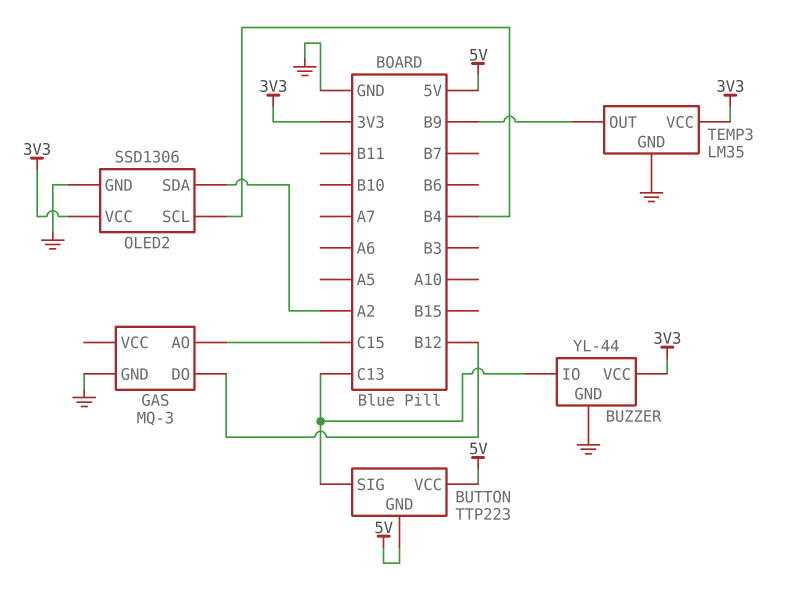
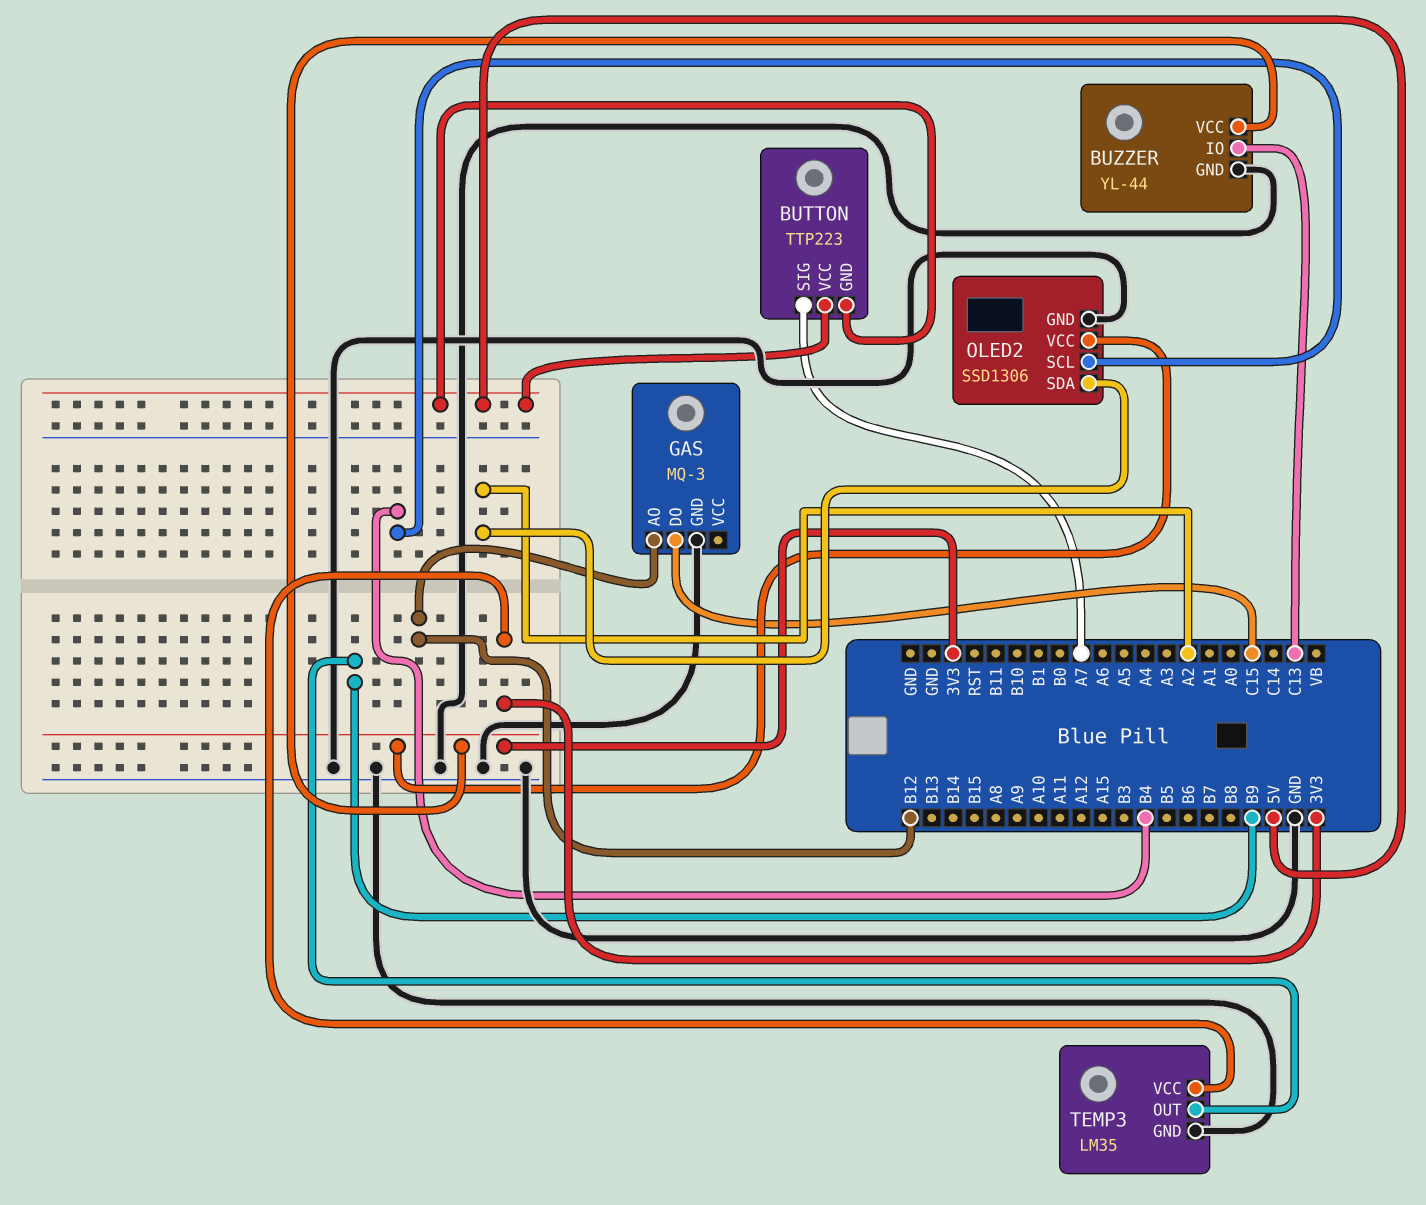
BUTTON pin SIG: C13 -> A7
GAS pin AO: C15 -> B12
GAS pin DO: B12 -> C15

